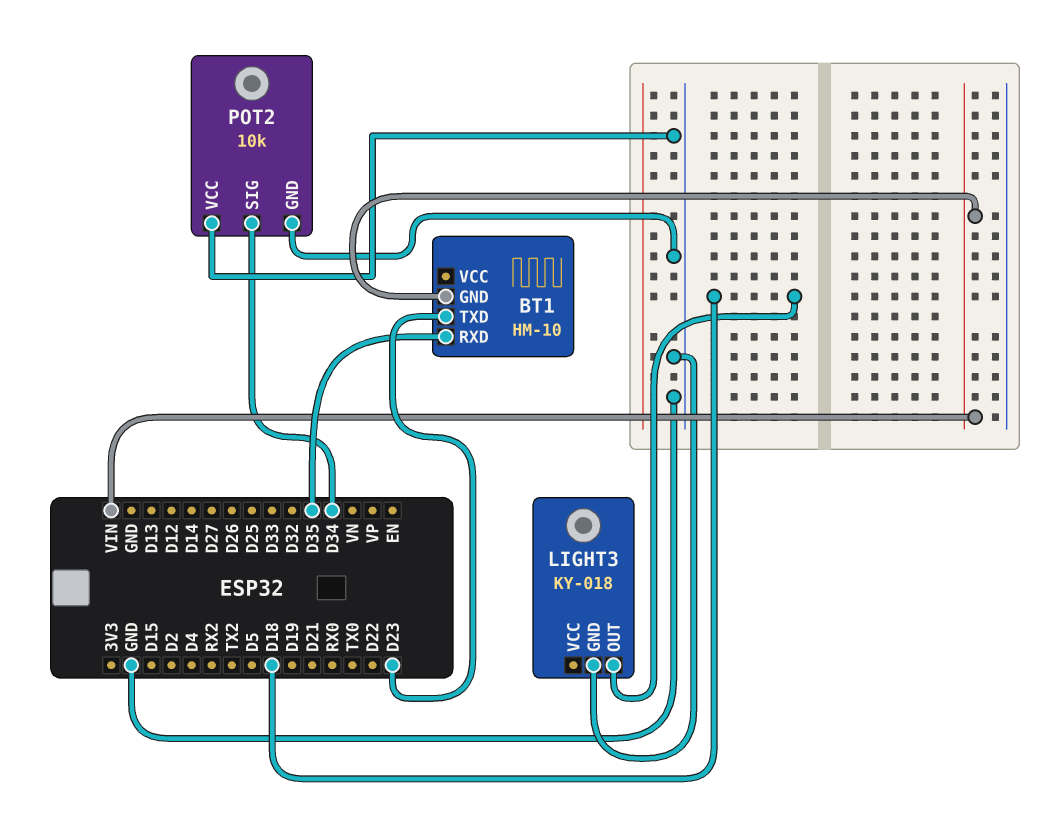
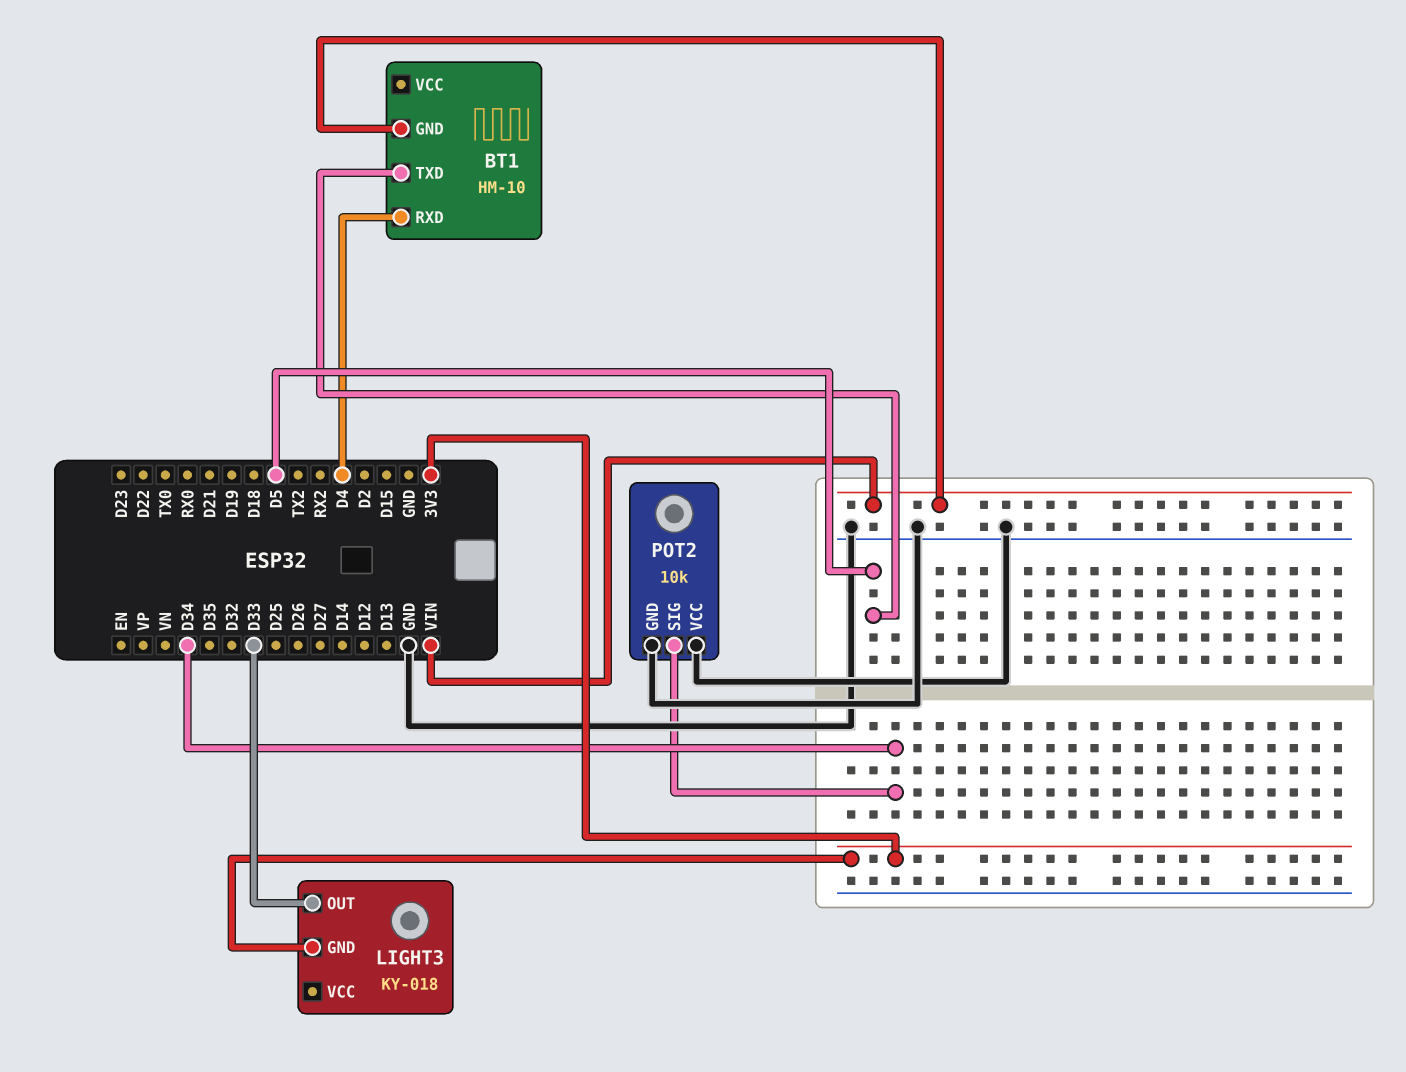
BT1 pin RXD: D35 -> D4
BT1 pin TXD: D23 -> D5
LIGHT3 pin GND: GND -> 3V3
LIGHT3 pin OUT: D18 -> D33

